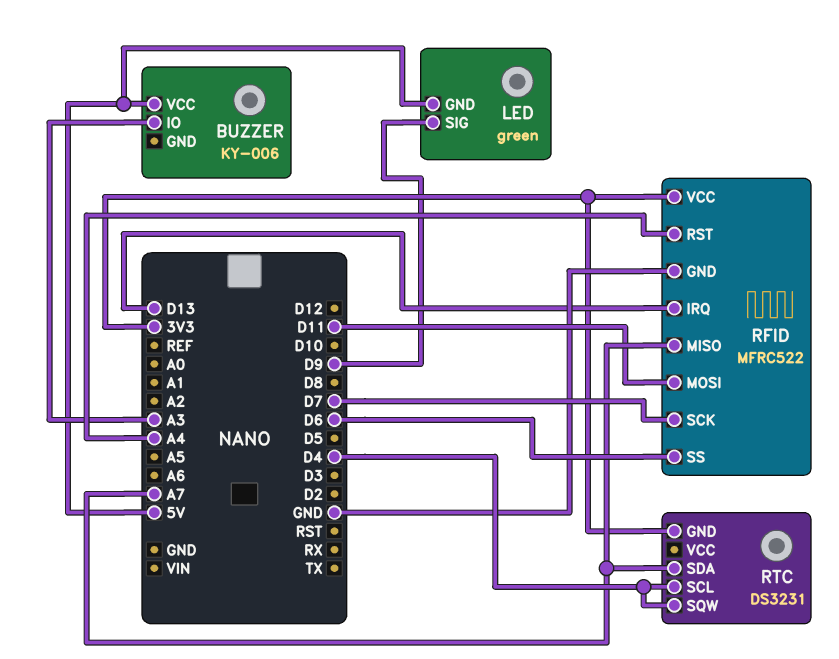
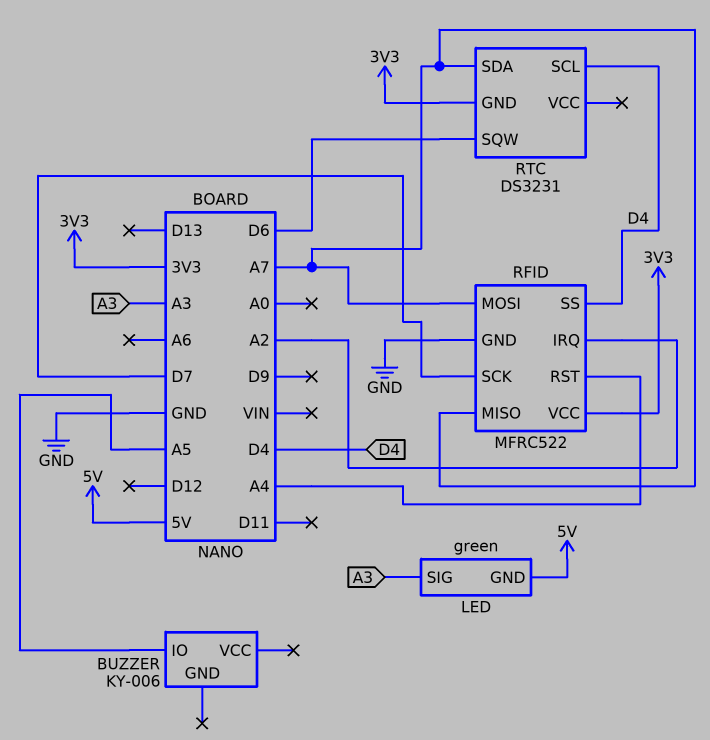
BUZZER pin IO: A3 -> A5
BUZZER pin VCC: 5V -> none
LED pin SIG: D9 -> A3
RFID pin IRQ: D13 -> A2
RFID pin MOSI: D11 -> A7
RFID pin SS: D6 -> D4
RTC pin SQW: D4 -> D6

